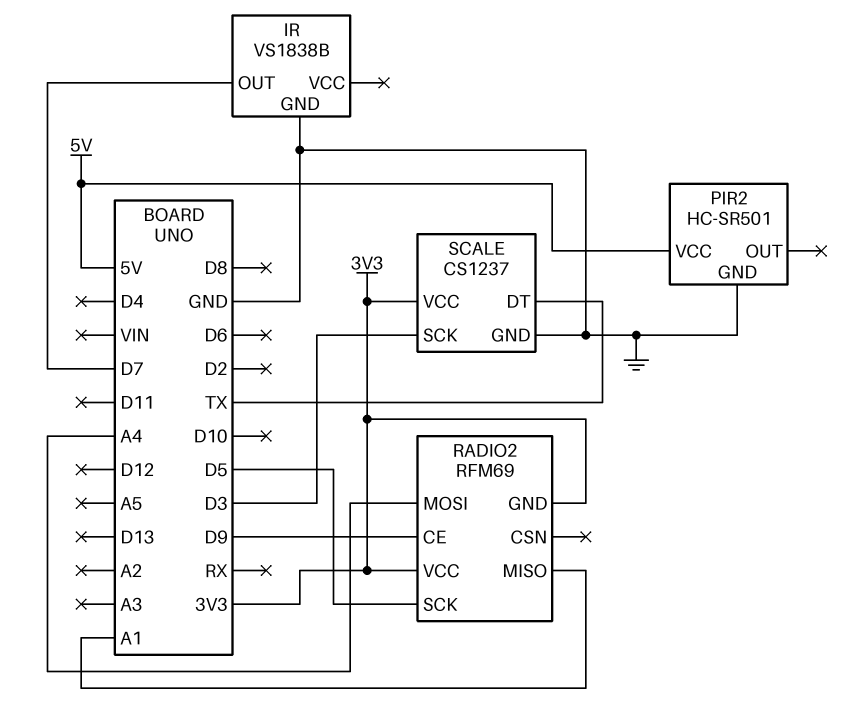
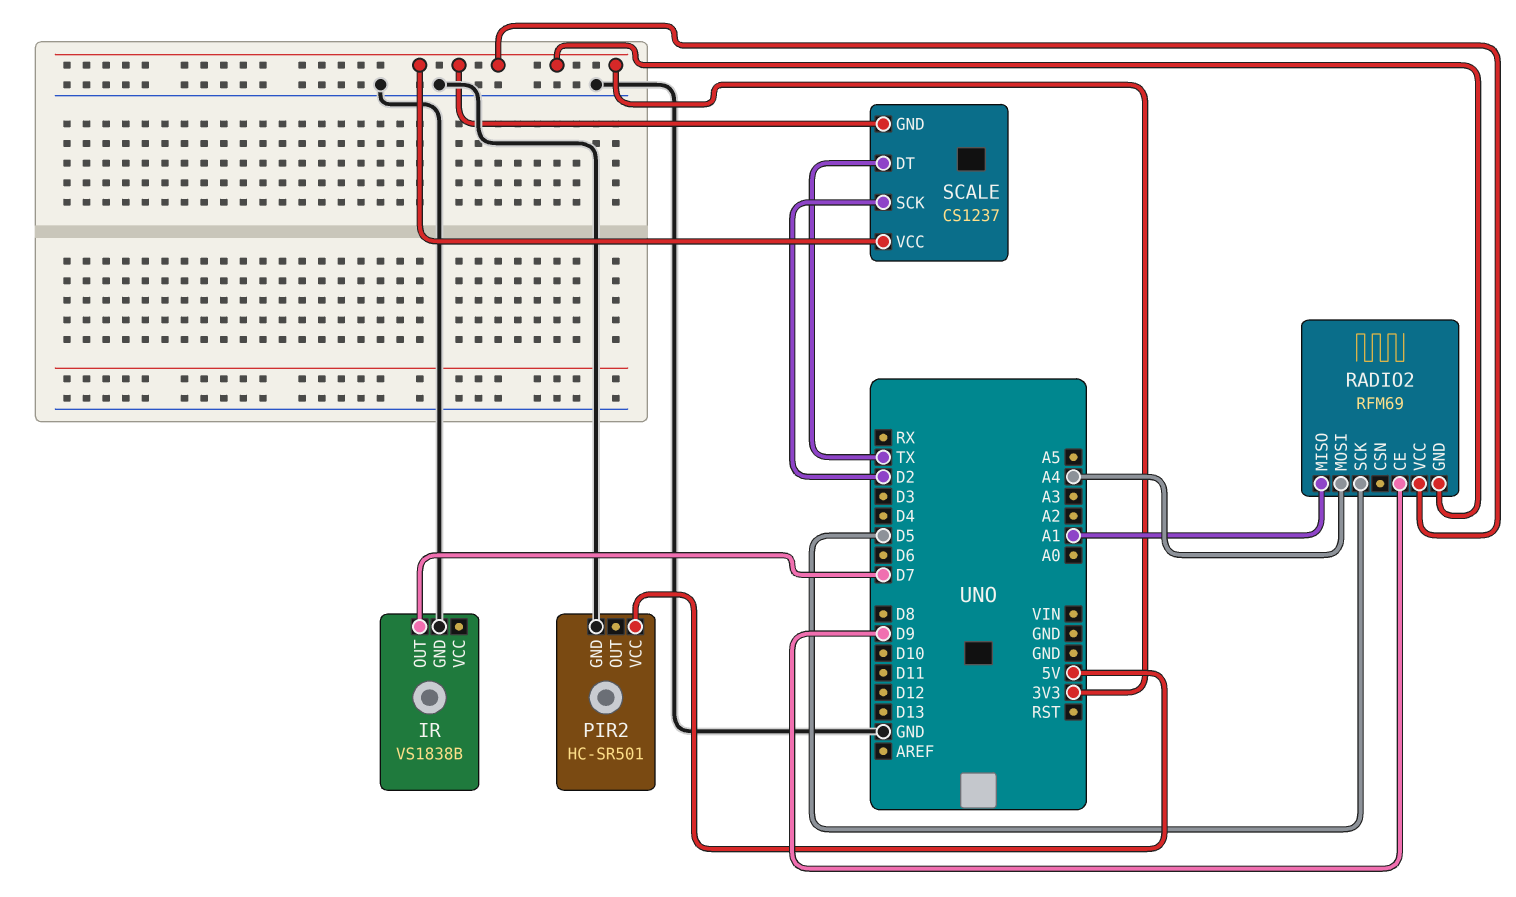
SCALE pin GND: GND -> 3V3
SCALE pin SCK: D3 -> D2

